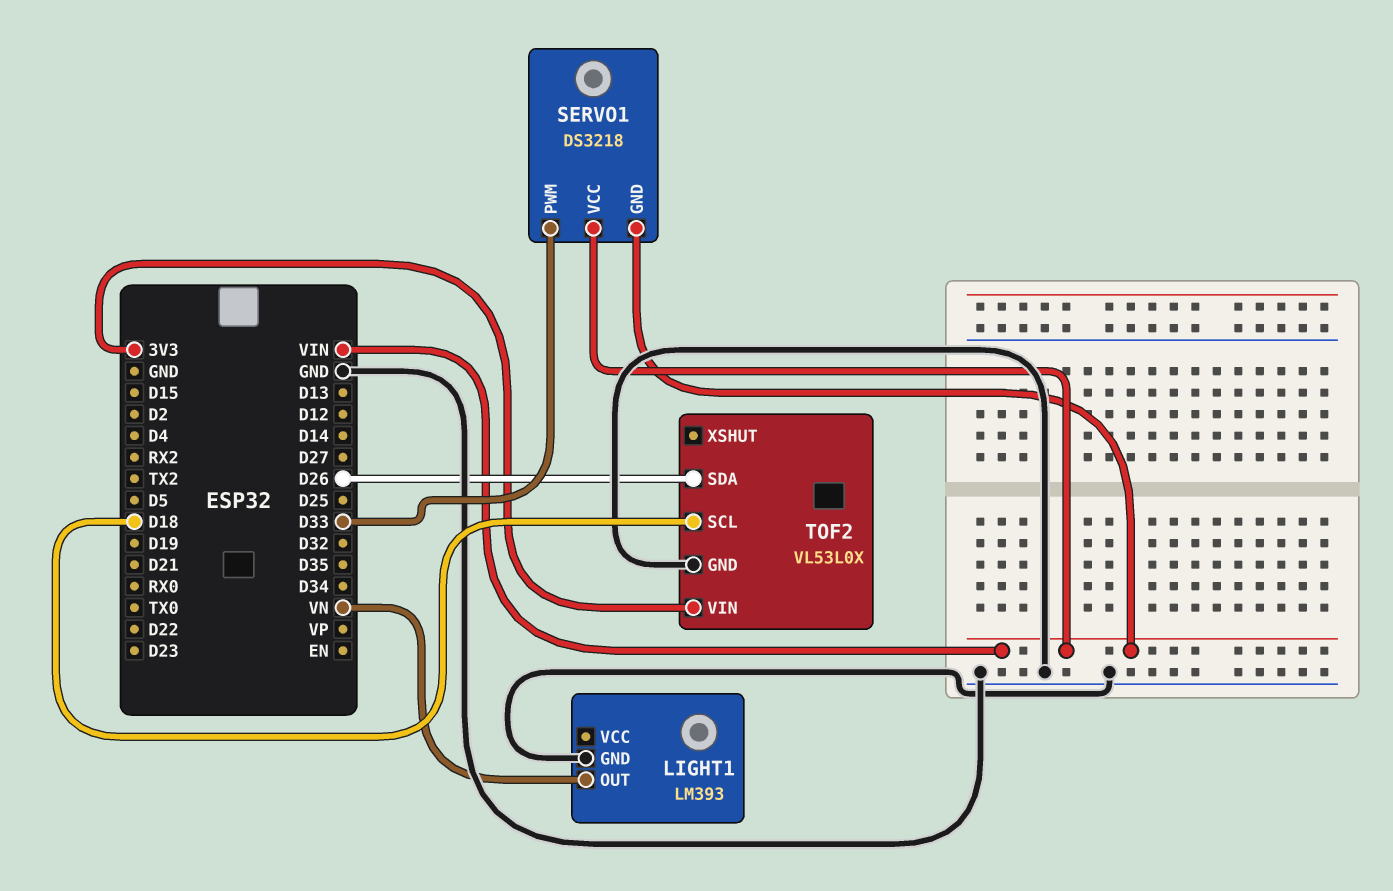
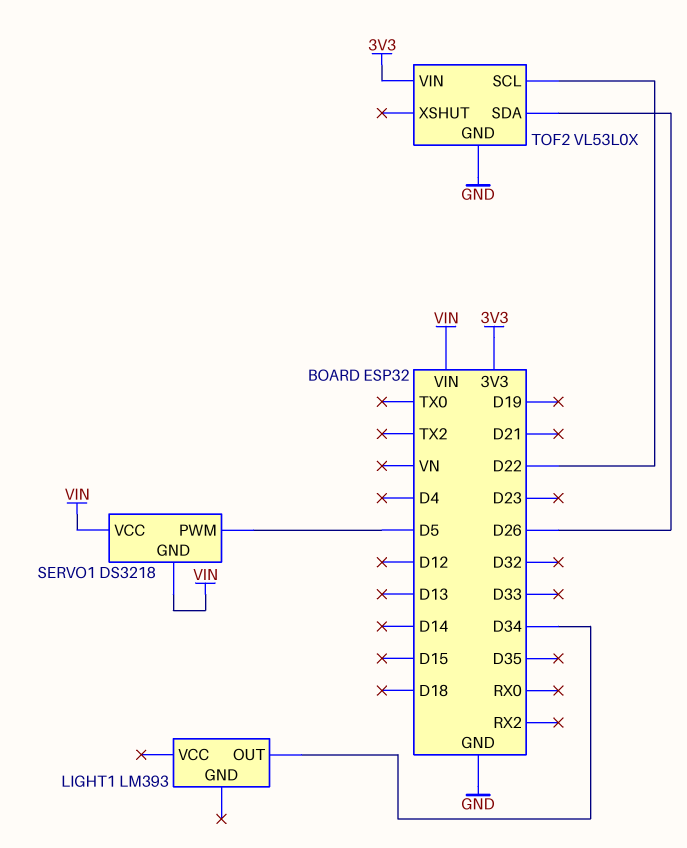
LIGHT1 pin GND: GND -> none
LIGHT1 pin OUT: VN -> D34
SERVO1 pin PWM: D33 -> D5
TOF2 pin SCL: D18 -> D22

